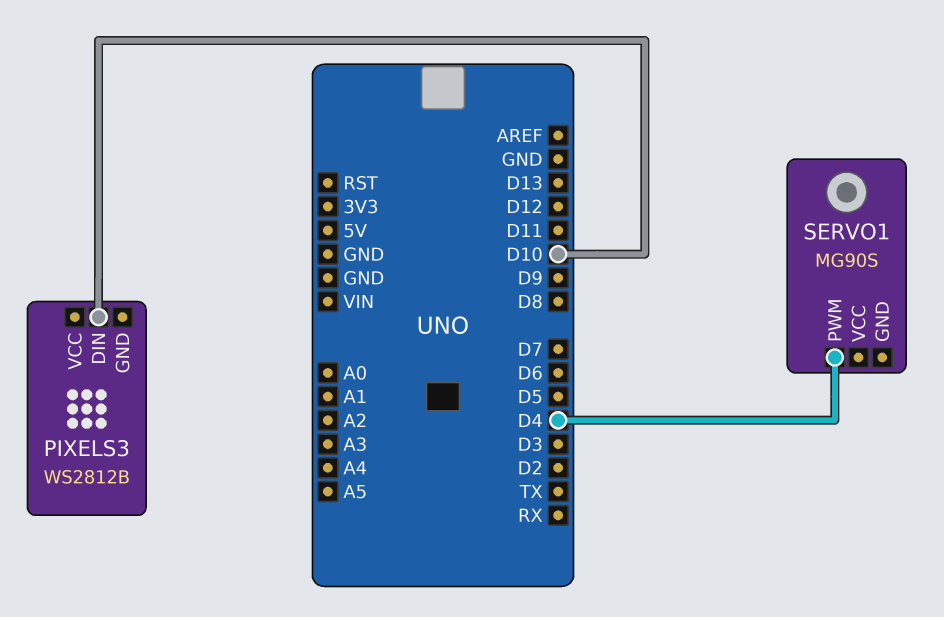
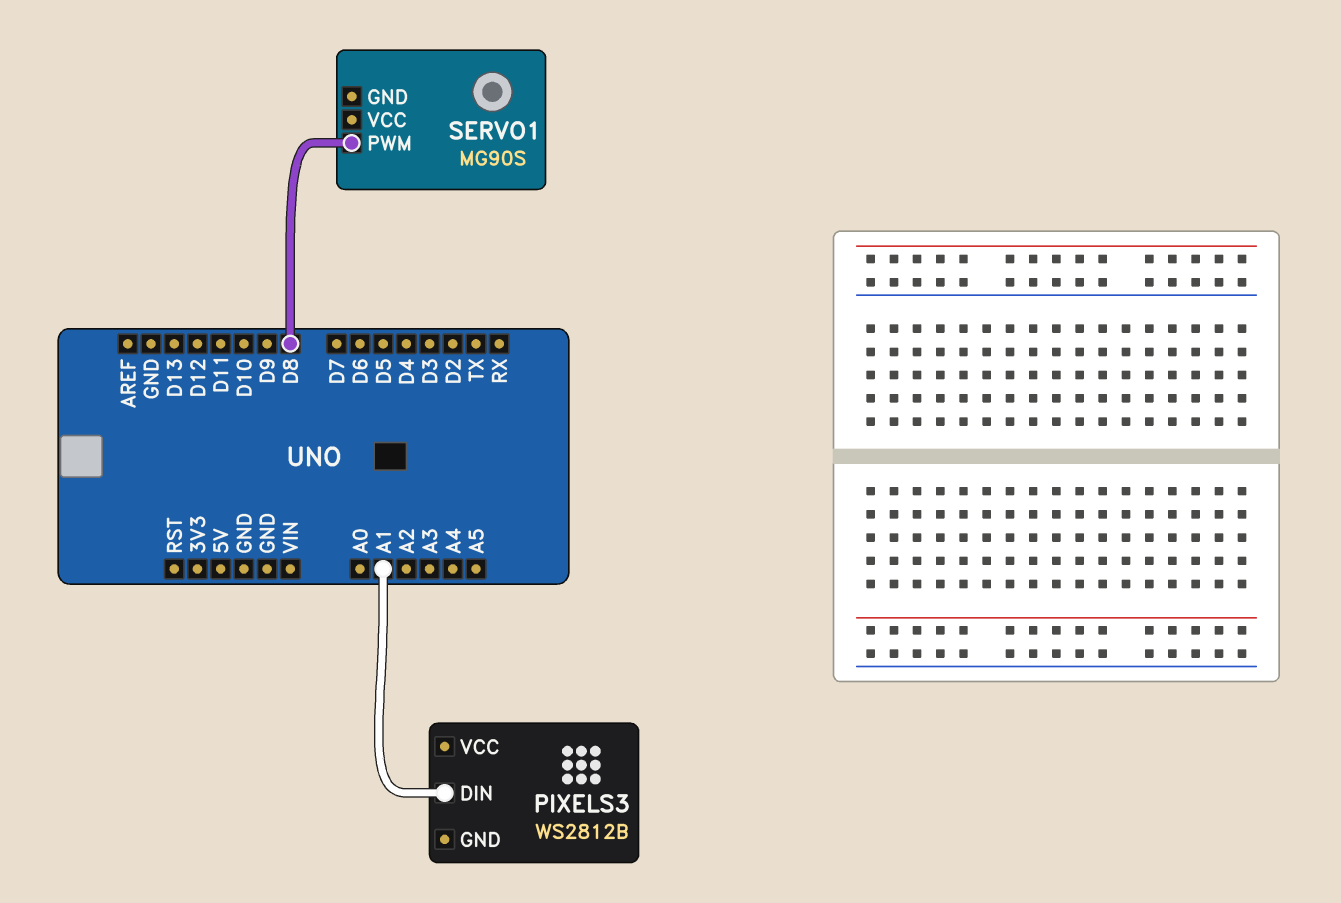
PIXELS3 pin DIN: D10 -> A1
SERVO1 pin PWM: D4 -> D8

